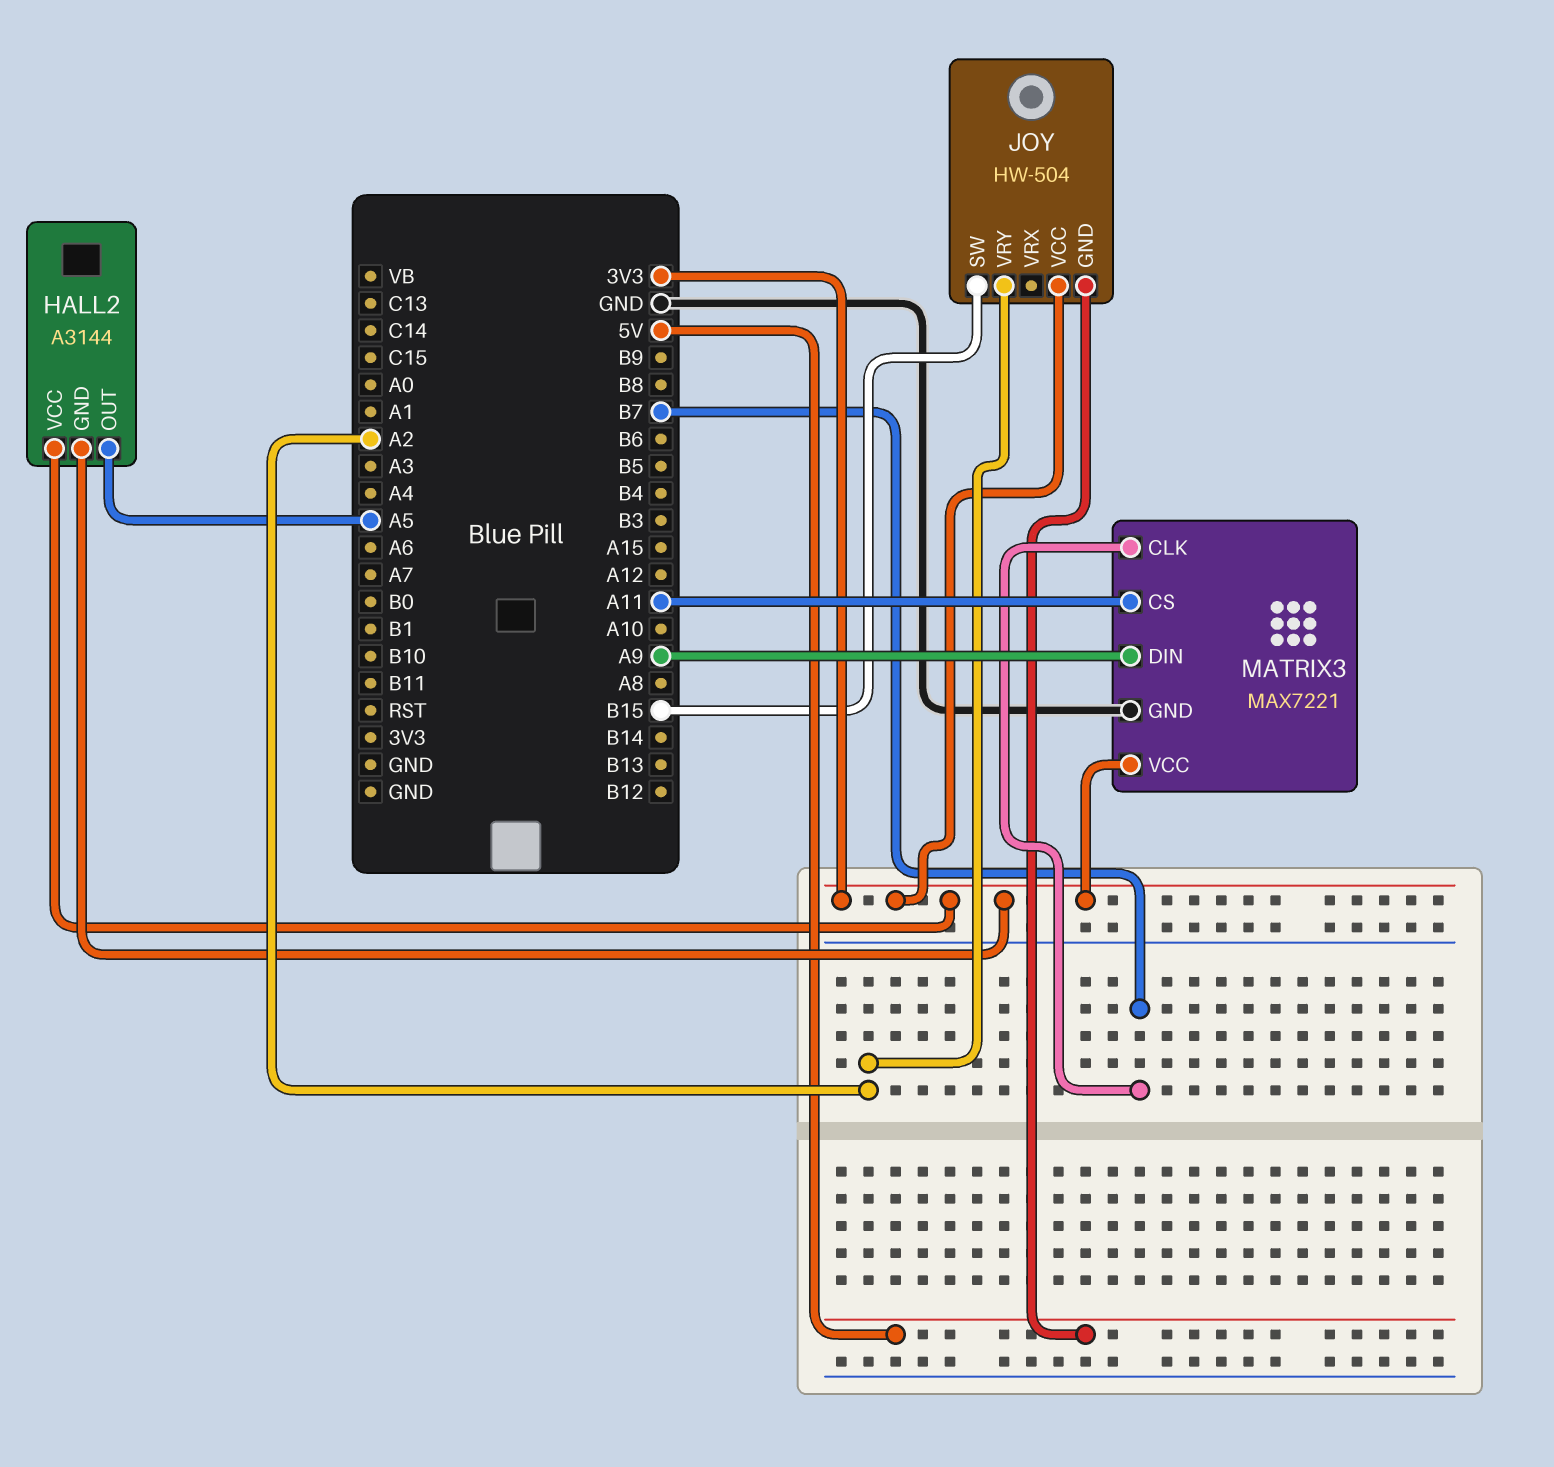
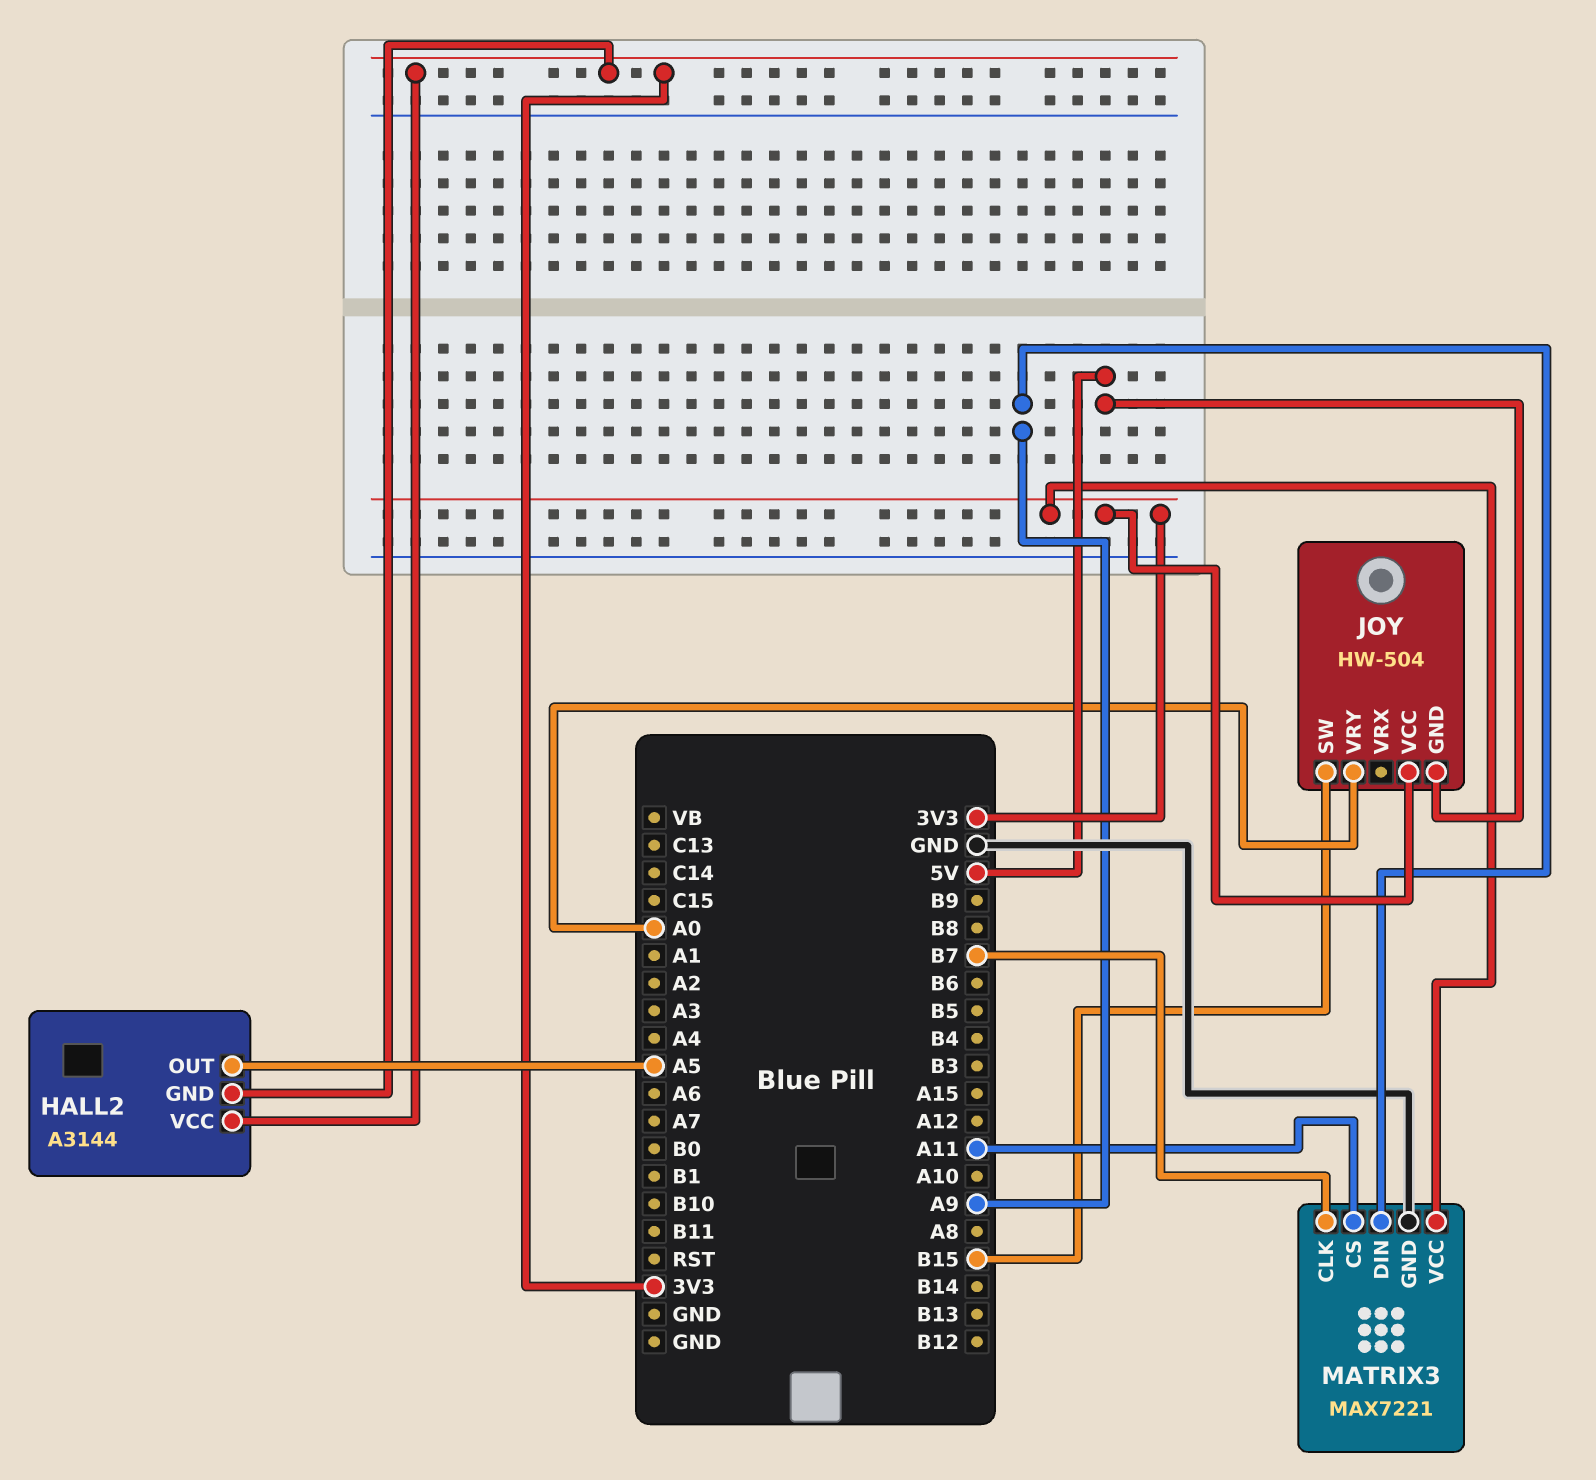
JOY pin VRY: A2 -> A0

